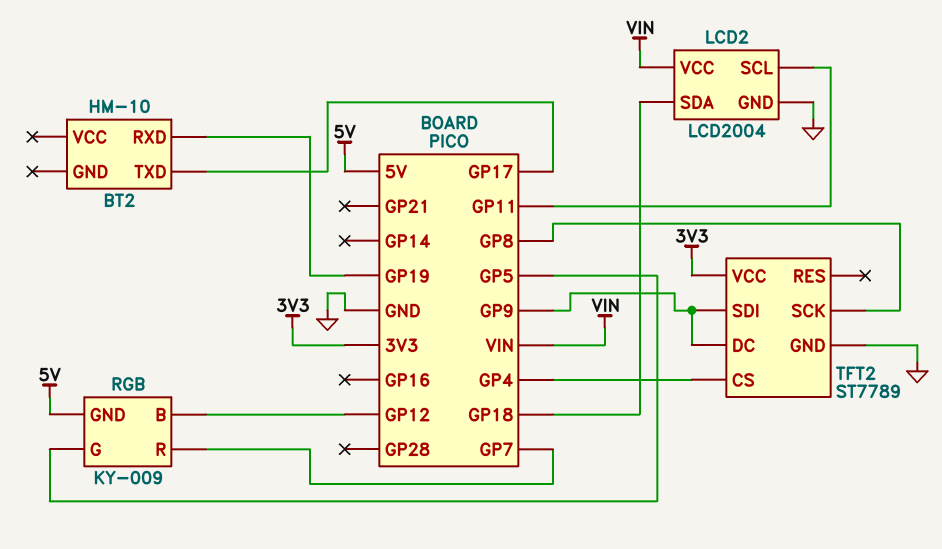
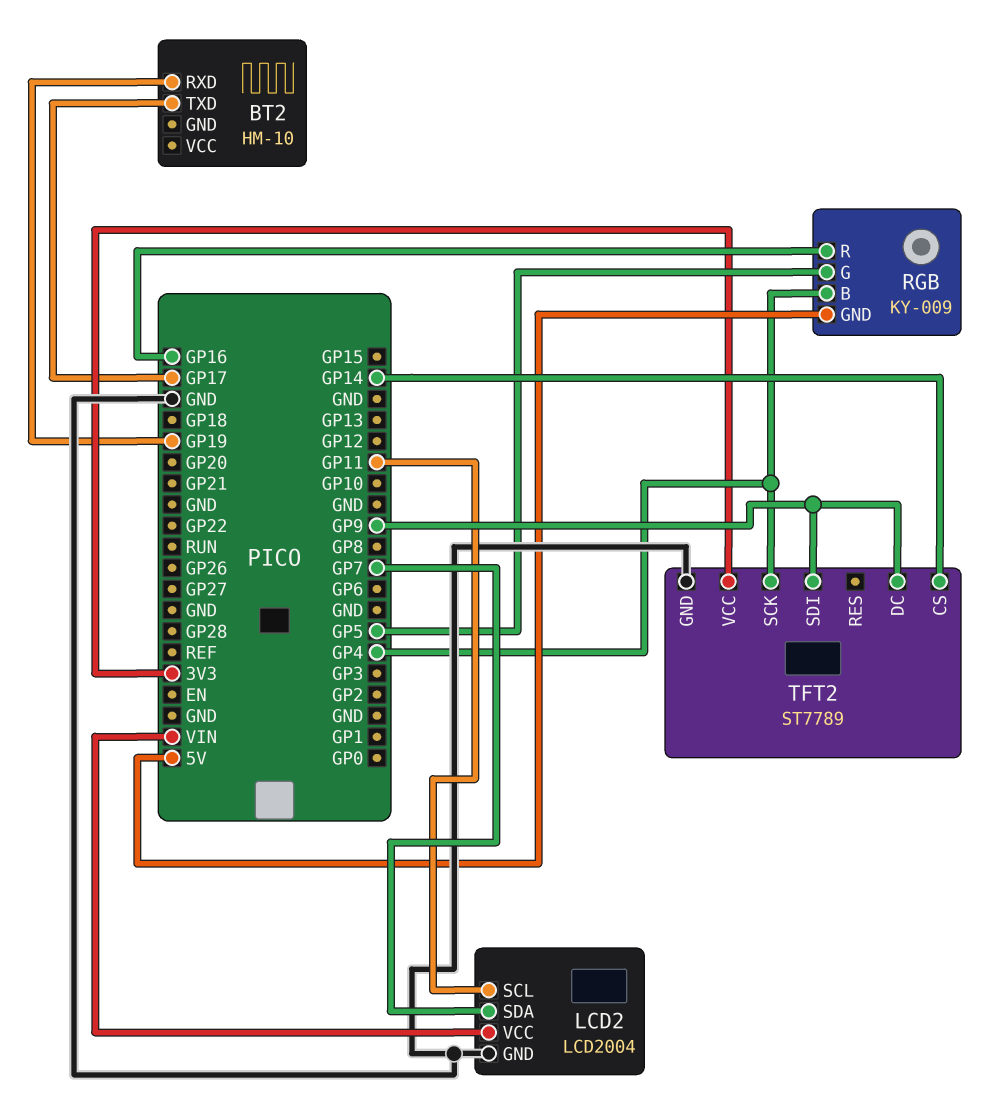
LCD2 pin SDA: GP18 -> GP7
RGB pin B: GP12 -> GP4
RGB pin R: GP7 -> GP16
TFT2 pin CS: GP4 -> GP14
TFT2 pin SCK: GP8 -> GP4

